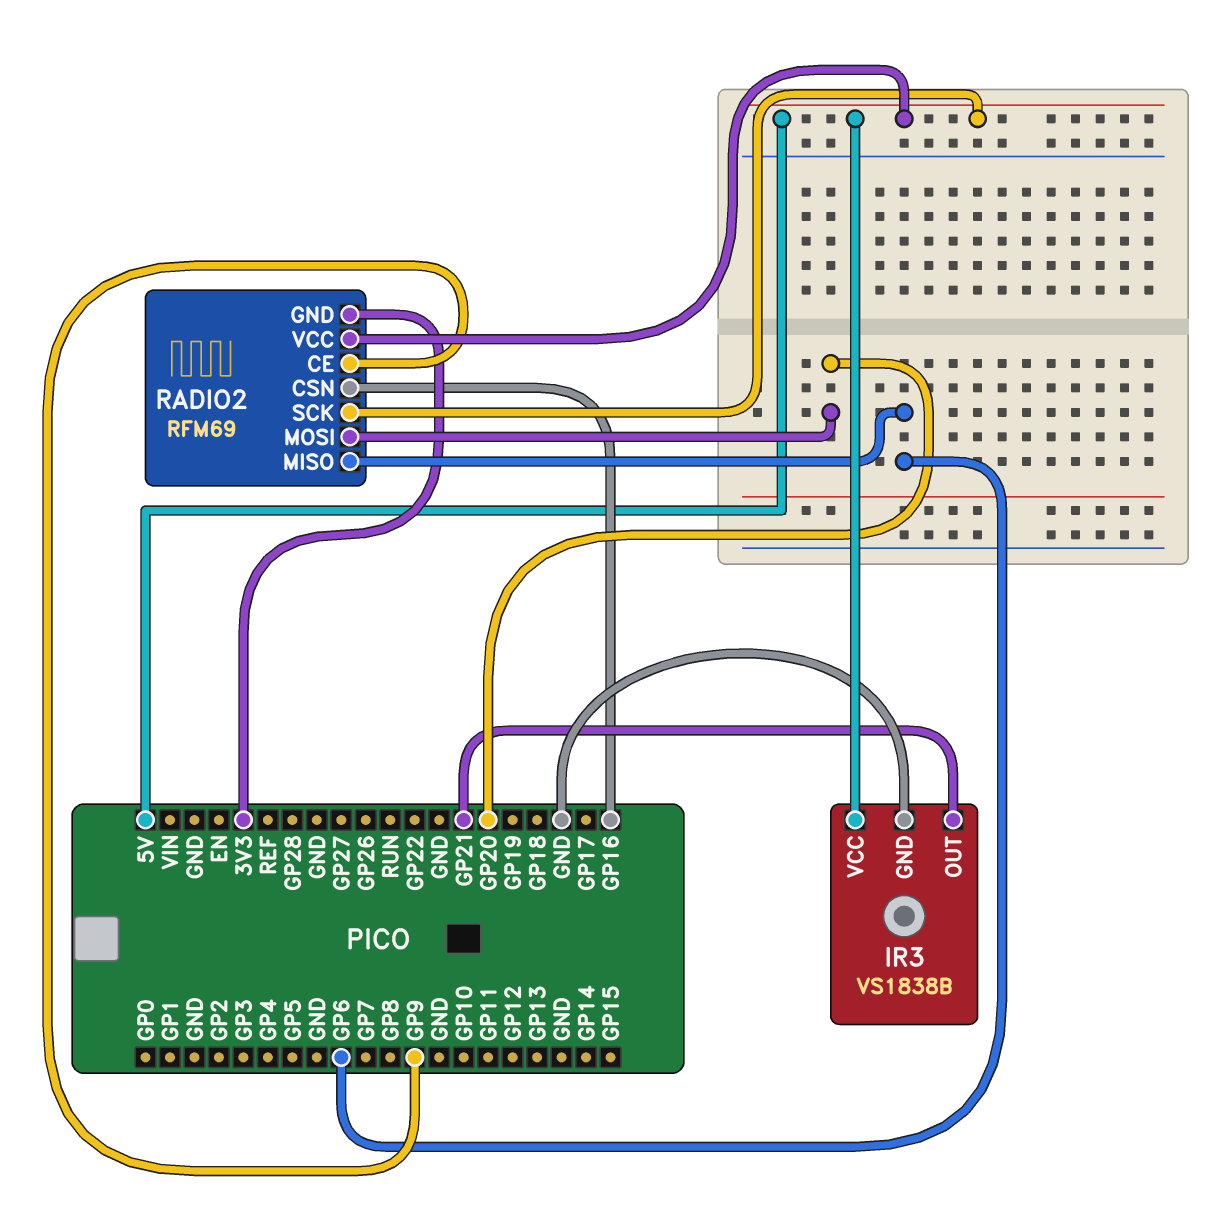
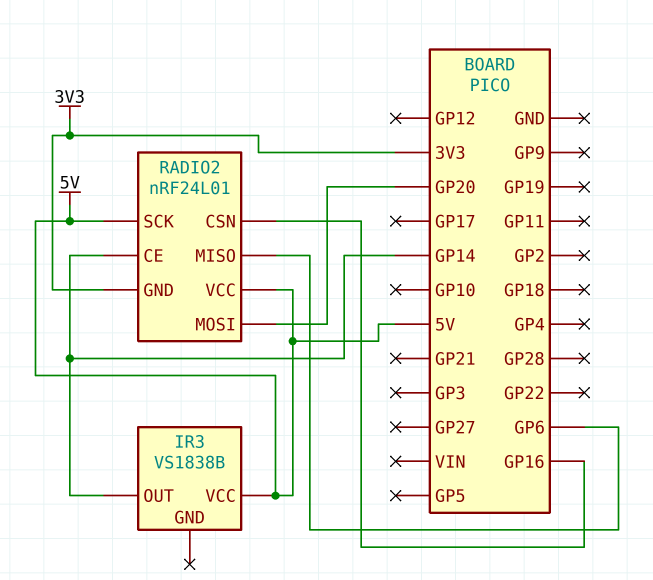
IR3 pin GND: GND -> none
IR3 pin OUT: GP21 -> GP14
RADIO2: RFM69 -> nRF24L01
RADIO2 pin CE: GP9 -> GP14

